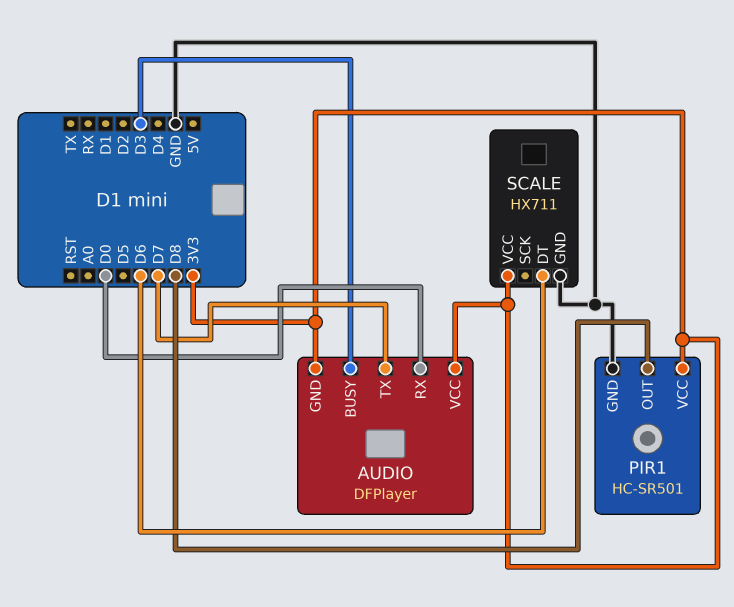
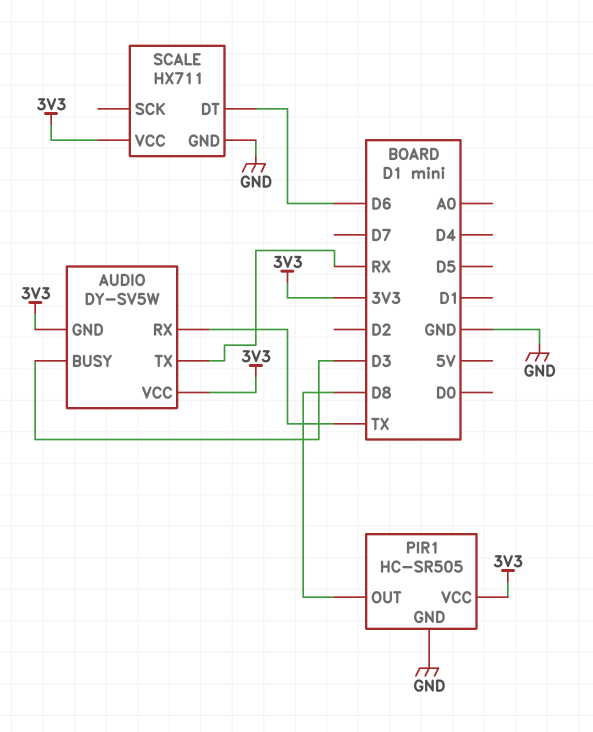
AUDIO: DFPlayer -> DY-SV5W
AUDIO pin RX: D0 -> TX
AUDIO pin TX: D7 -> RX
PIR1: HC-SR501 -> HC-SR505

